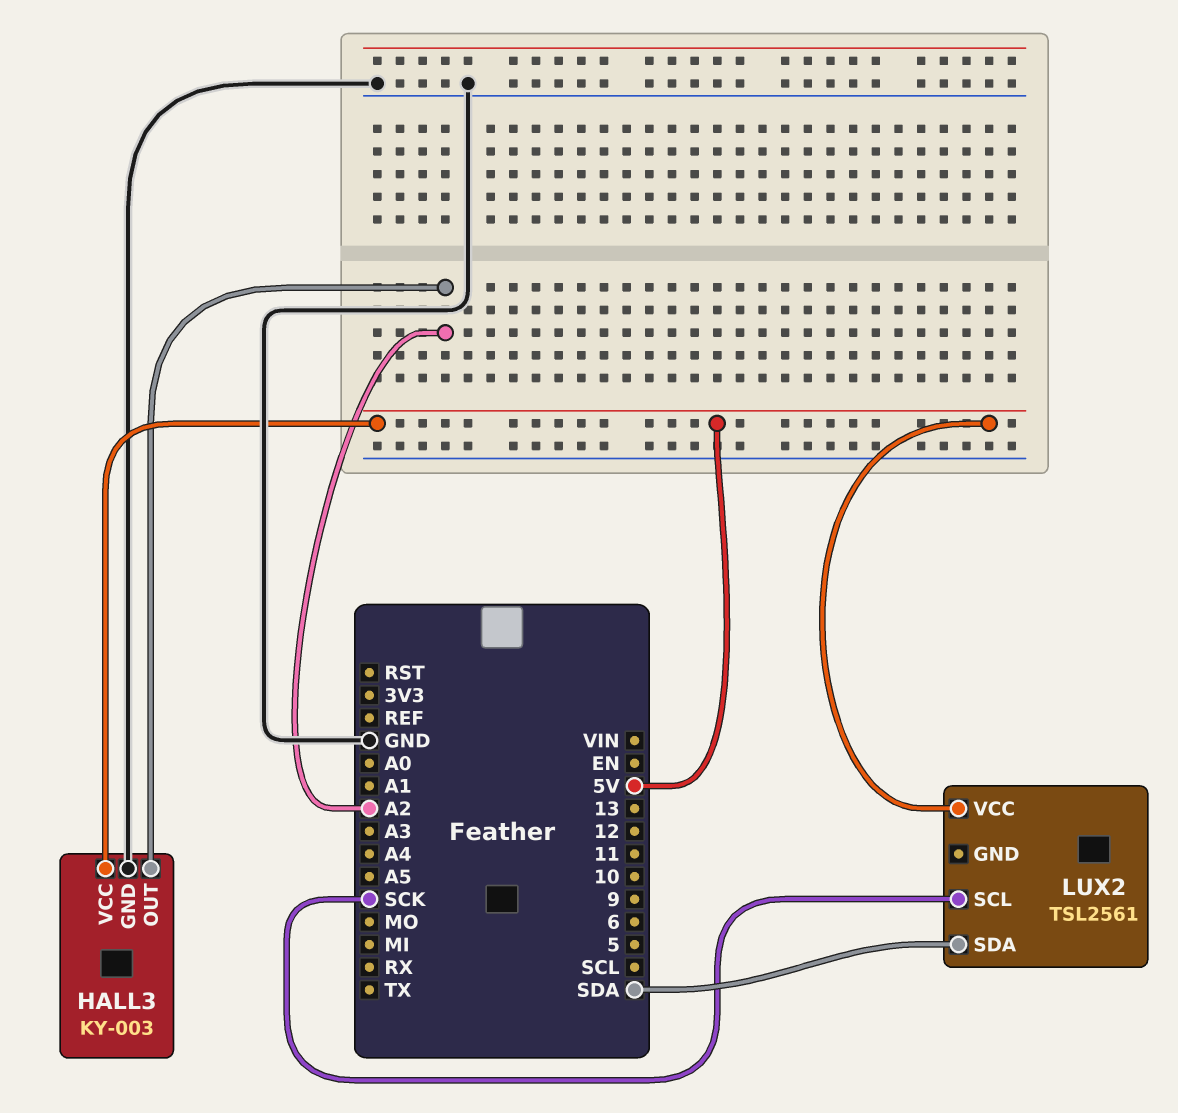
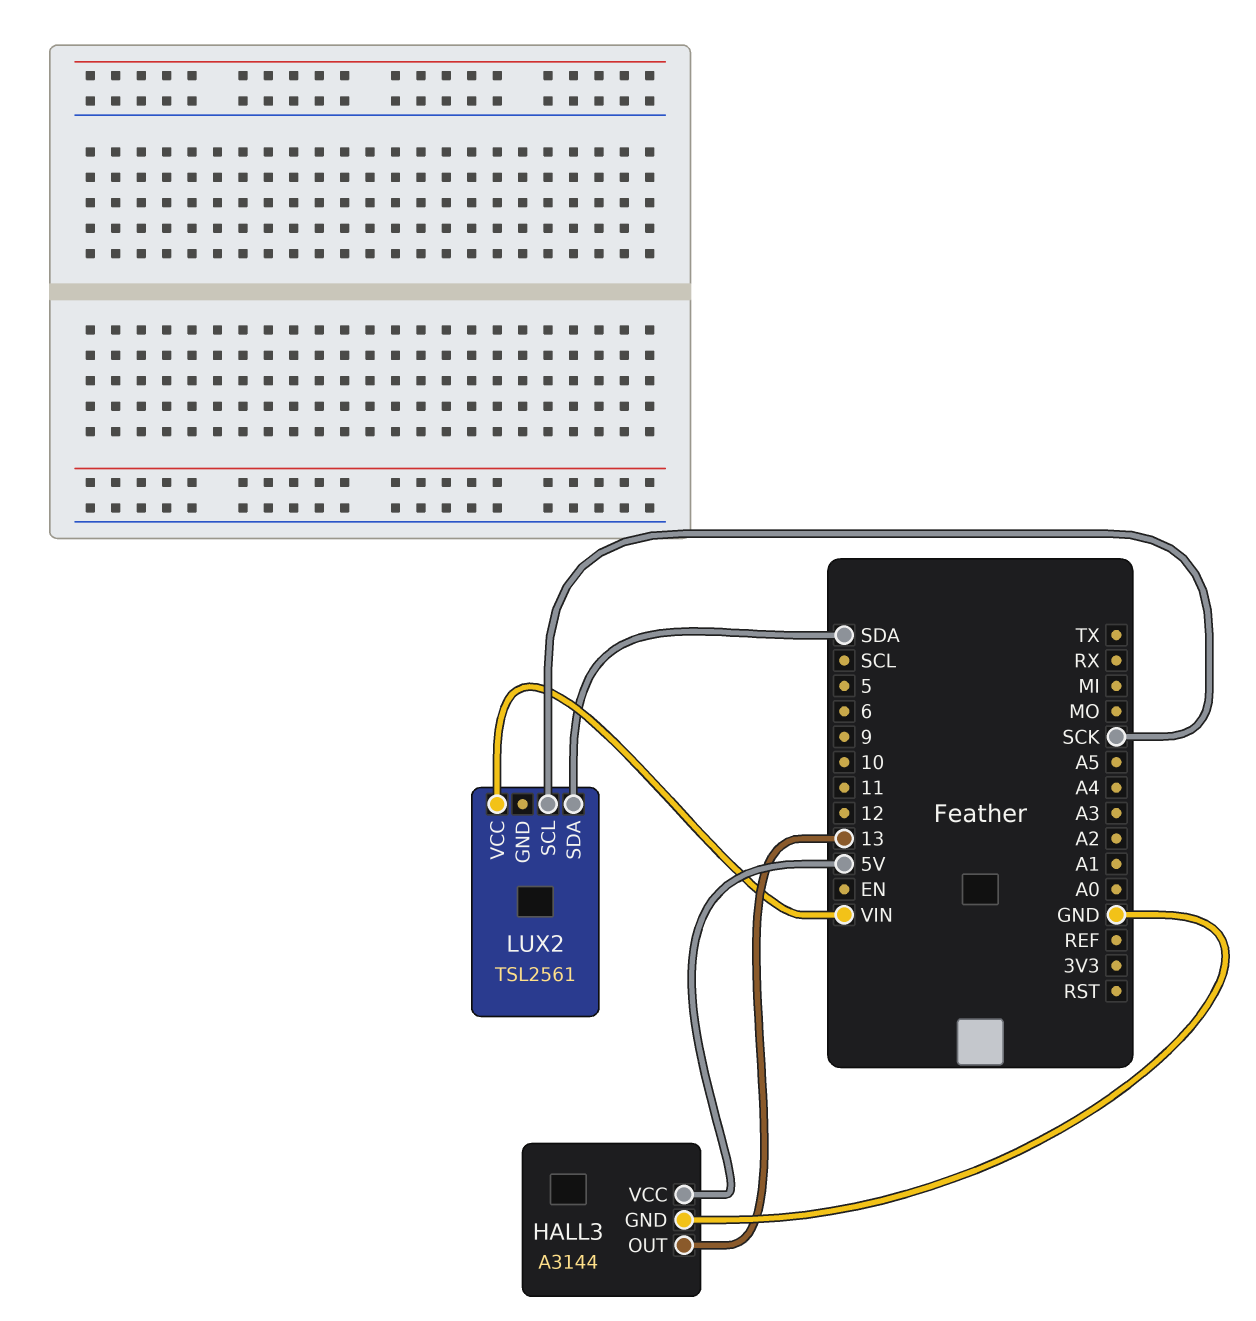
HALL3: KY-003 -> A3144
HALL3 pin OUT: A2 -> 13
LUX2 pin VCC: 5V -> VIN

